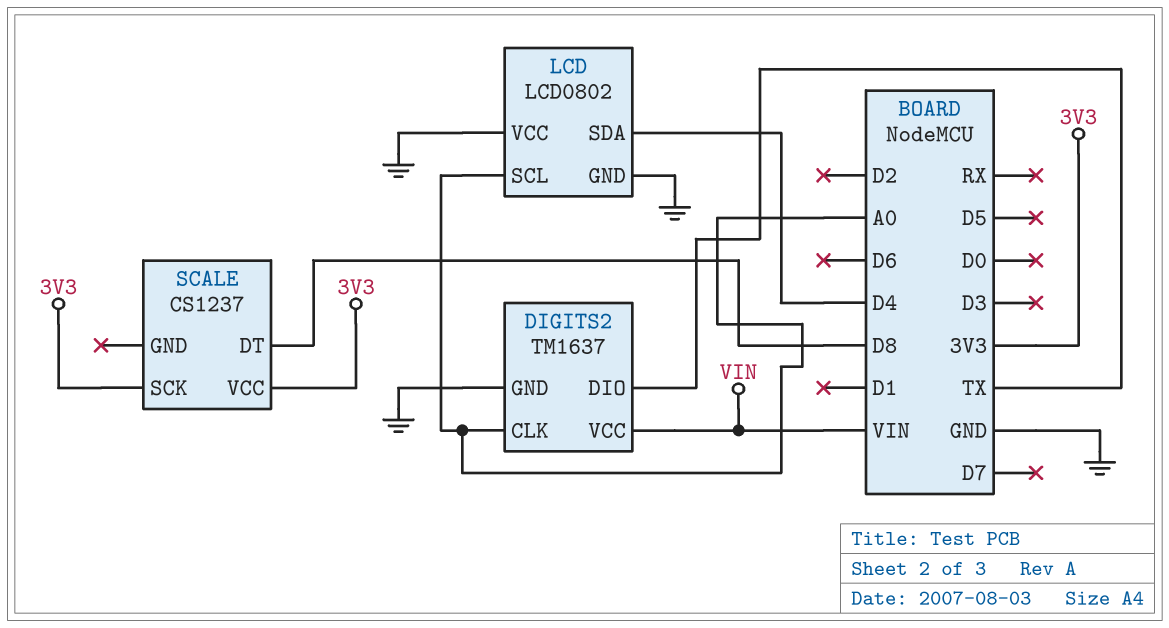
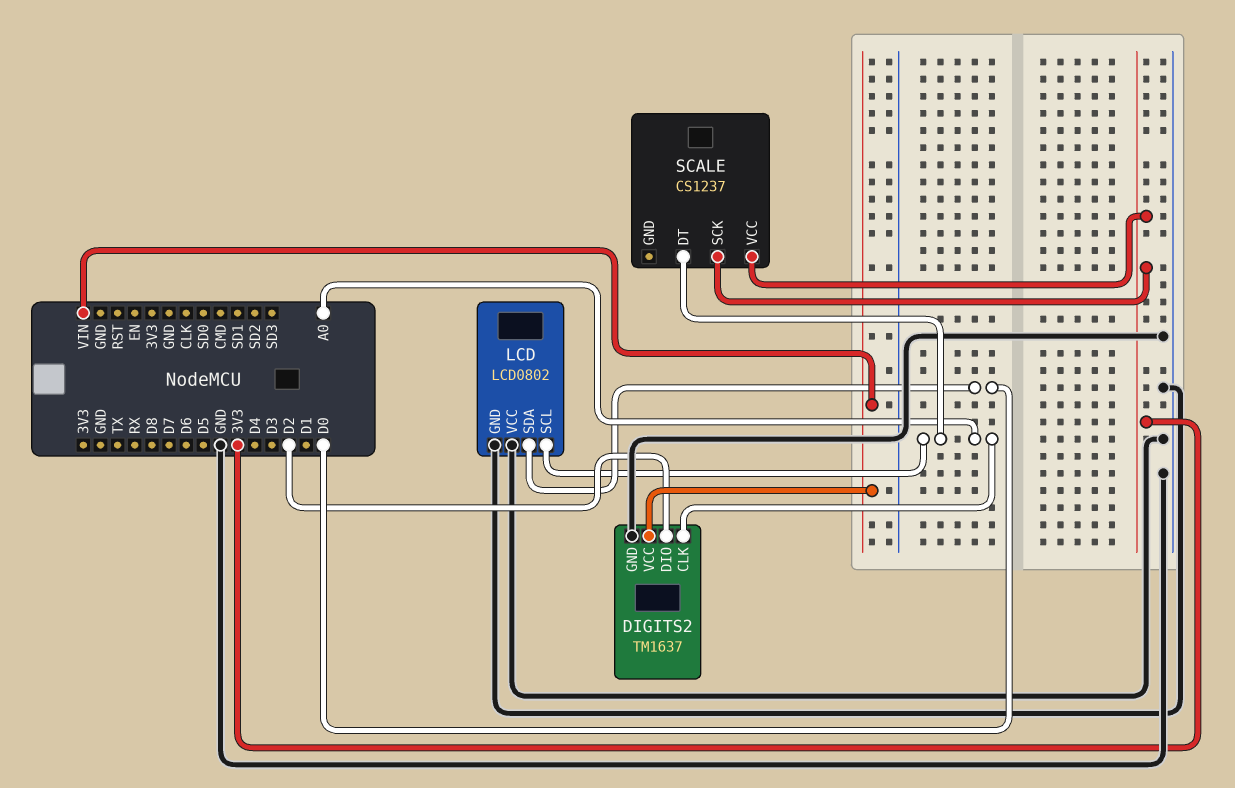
DIGITS2 pin DIO: TX -> D2
LCD pin SDA: D4 -> D0
SCALE pin DT: D8 -> A0

